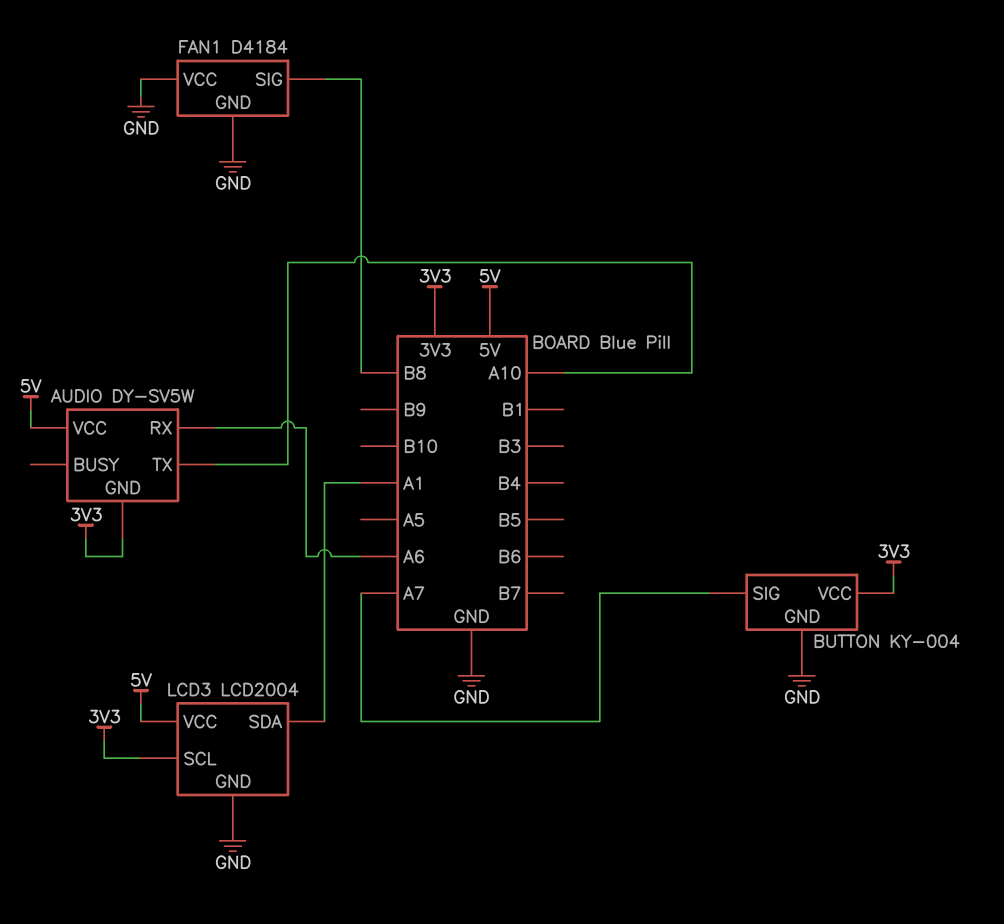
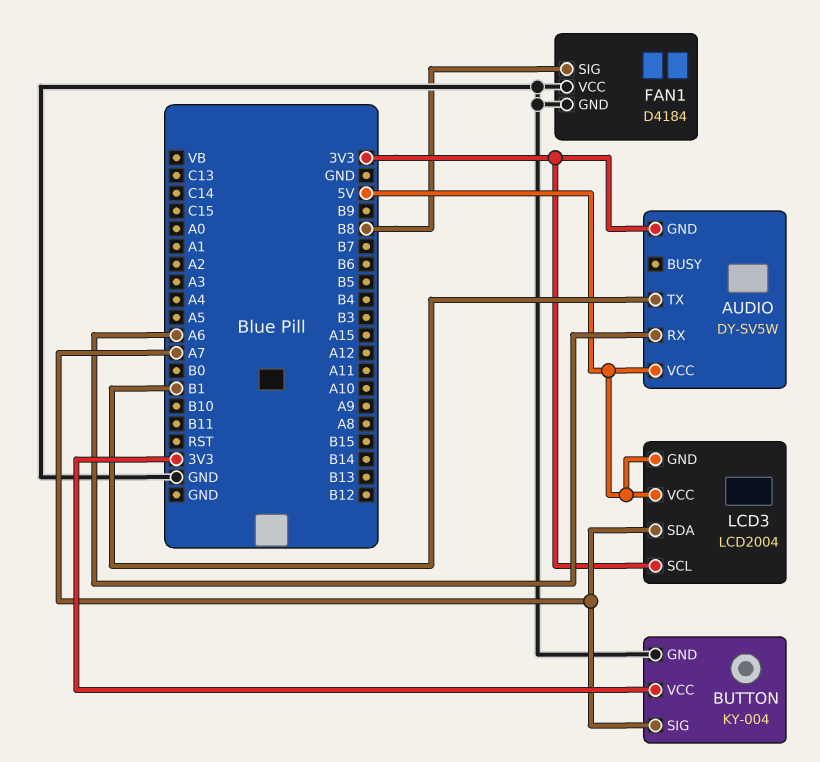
AUDIO pin TX: A10 -> B1
LCD3 pin GND: GND -> 5V
LCD3 pin SDA: A1 -> A7

